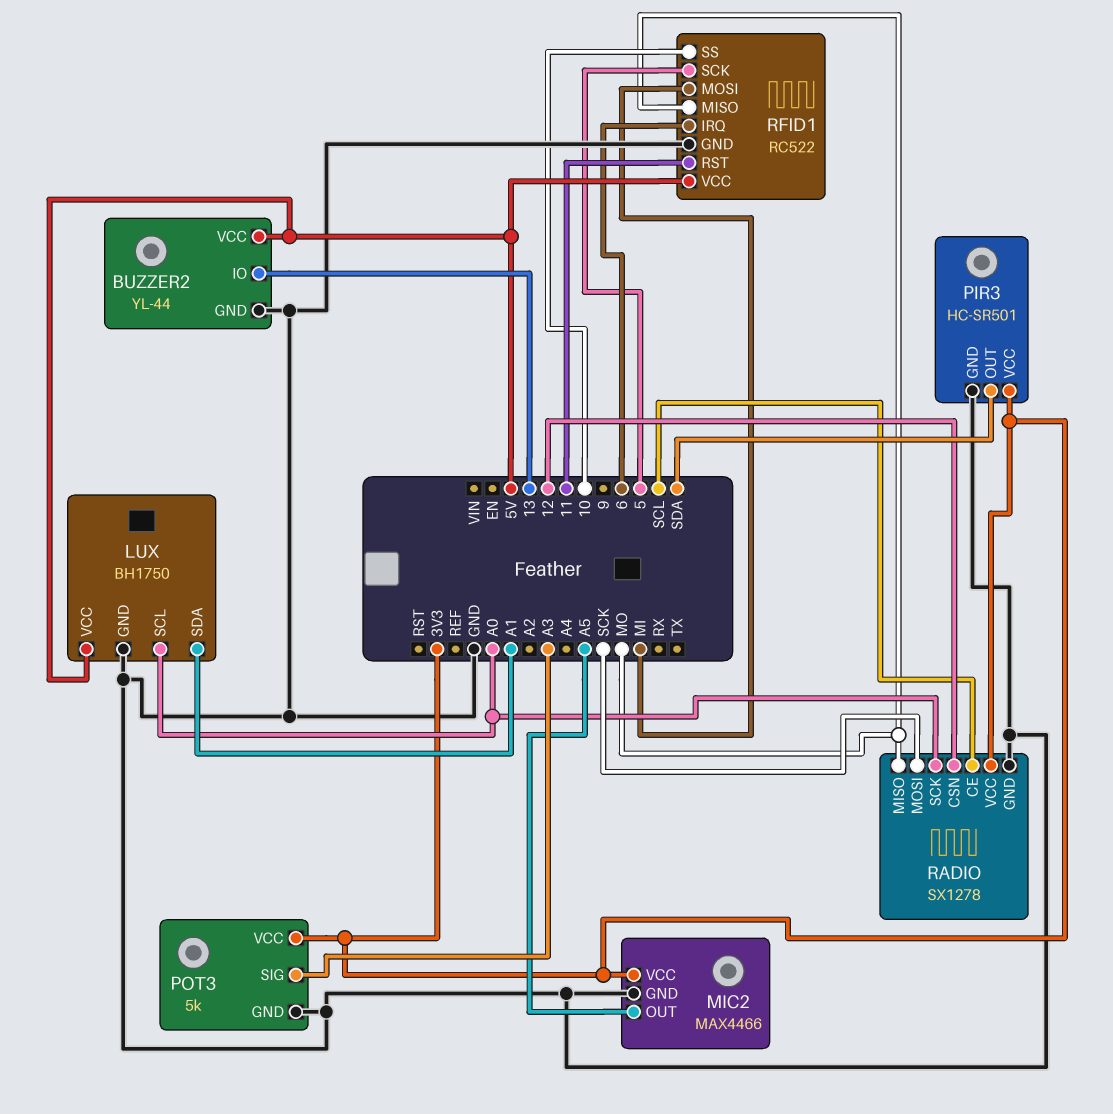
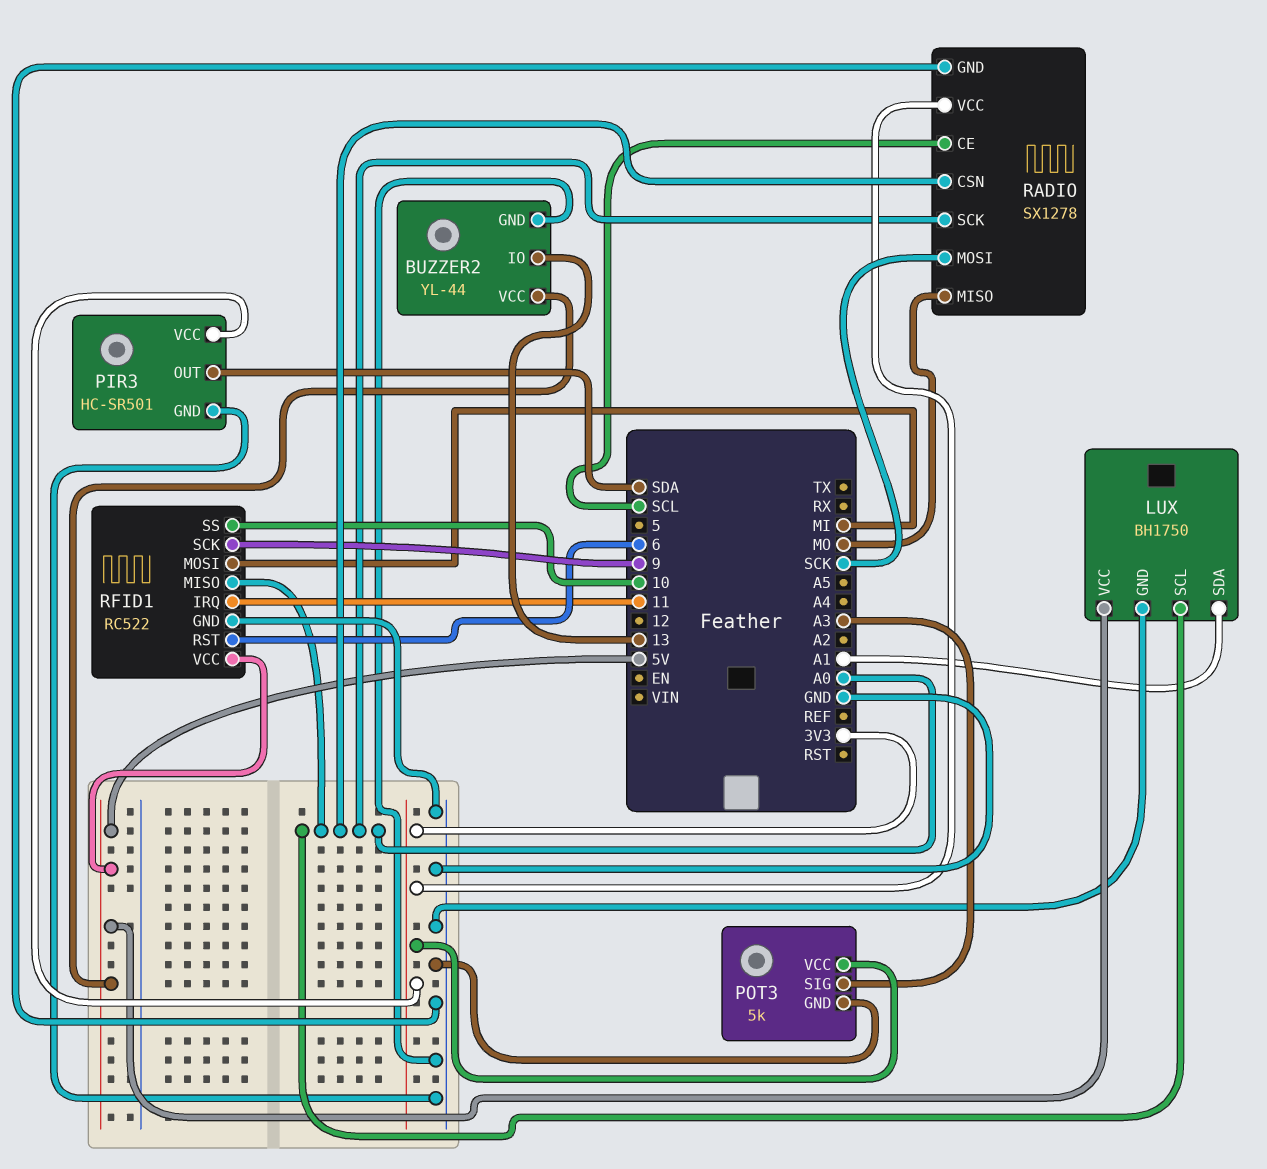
MIC2: MAX4466 -> none
MIC2 pin GND: GND -> none
MIC2 pin OUT: A5 -> none
MIC2 pin VCC: 3V3 -> none
RADIO pin CSN: 12 -> A0
RFID1 pin IRQ: 6 -> 11
RFID1 pin MISO: MO -> A0
RFID1 pin RST: 11 -> 6
RFID1 pin SCK: 5 -> 9

